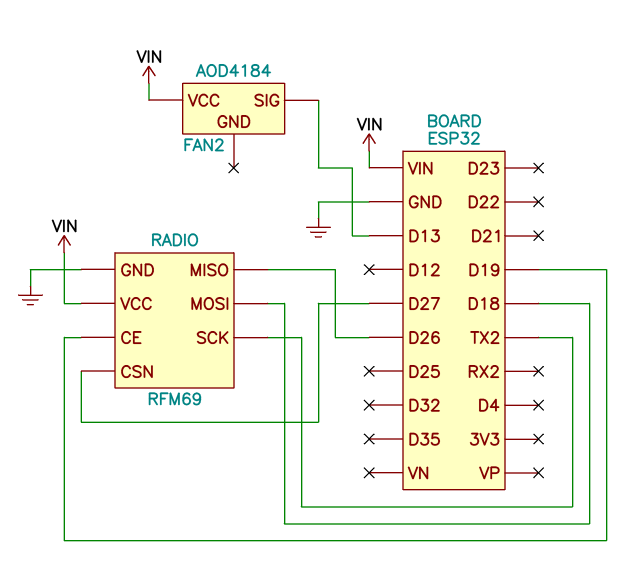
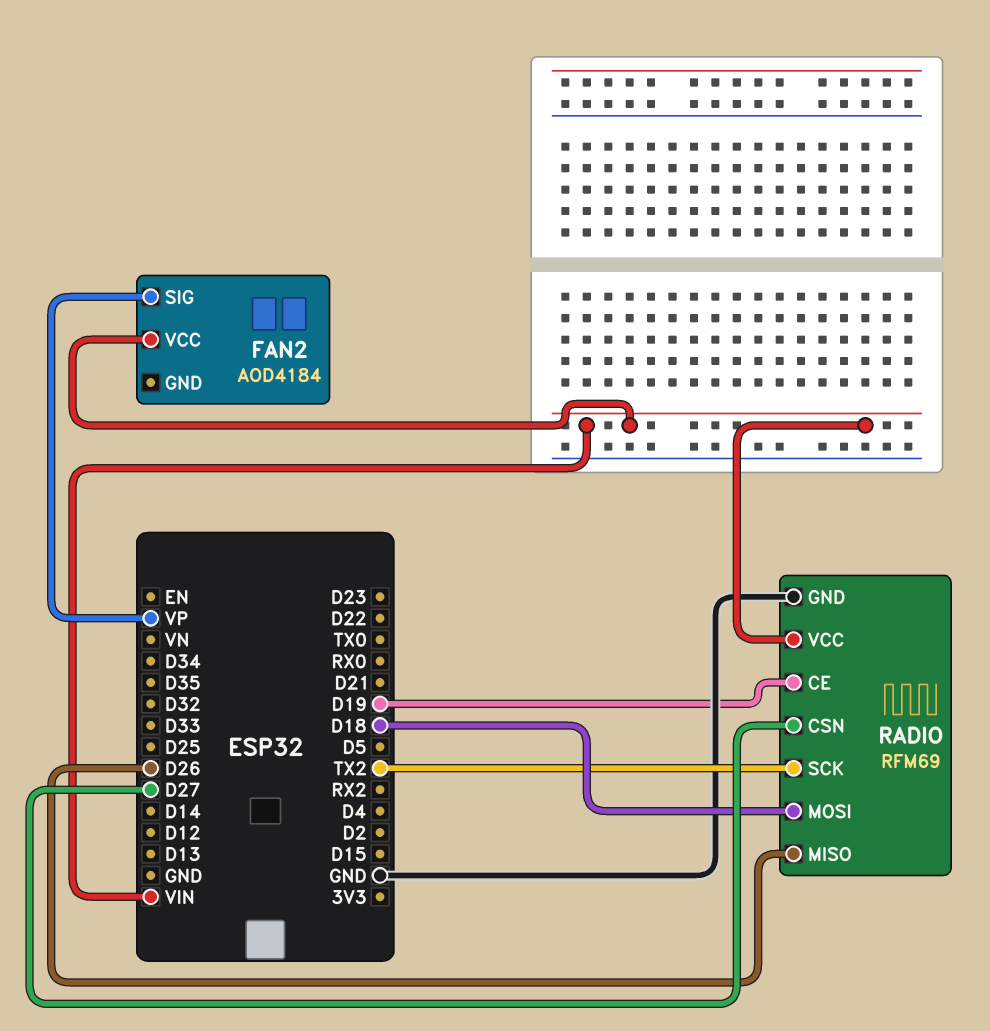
FAN2 pin SIG: D13 -> VP

